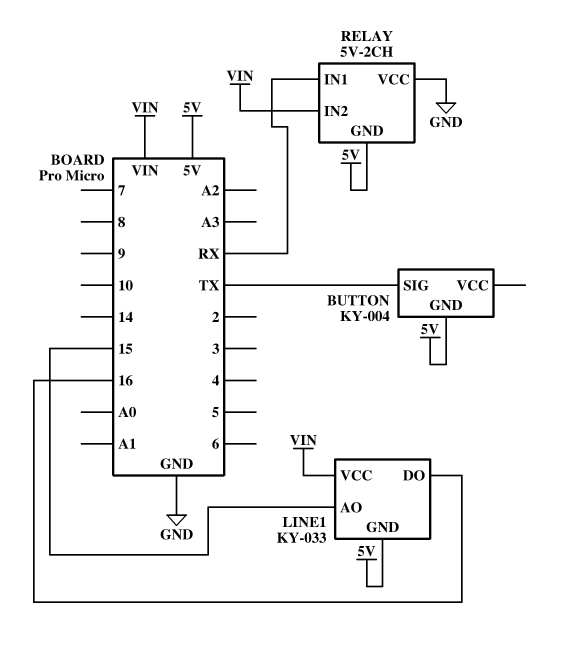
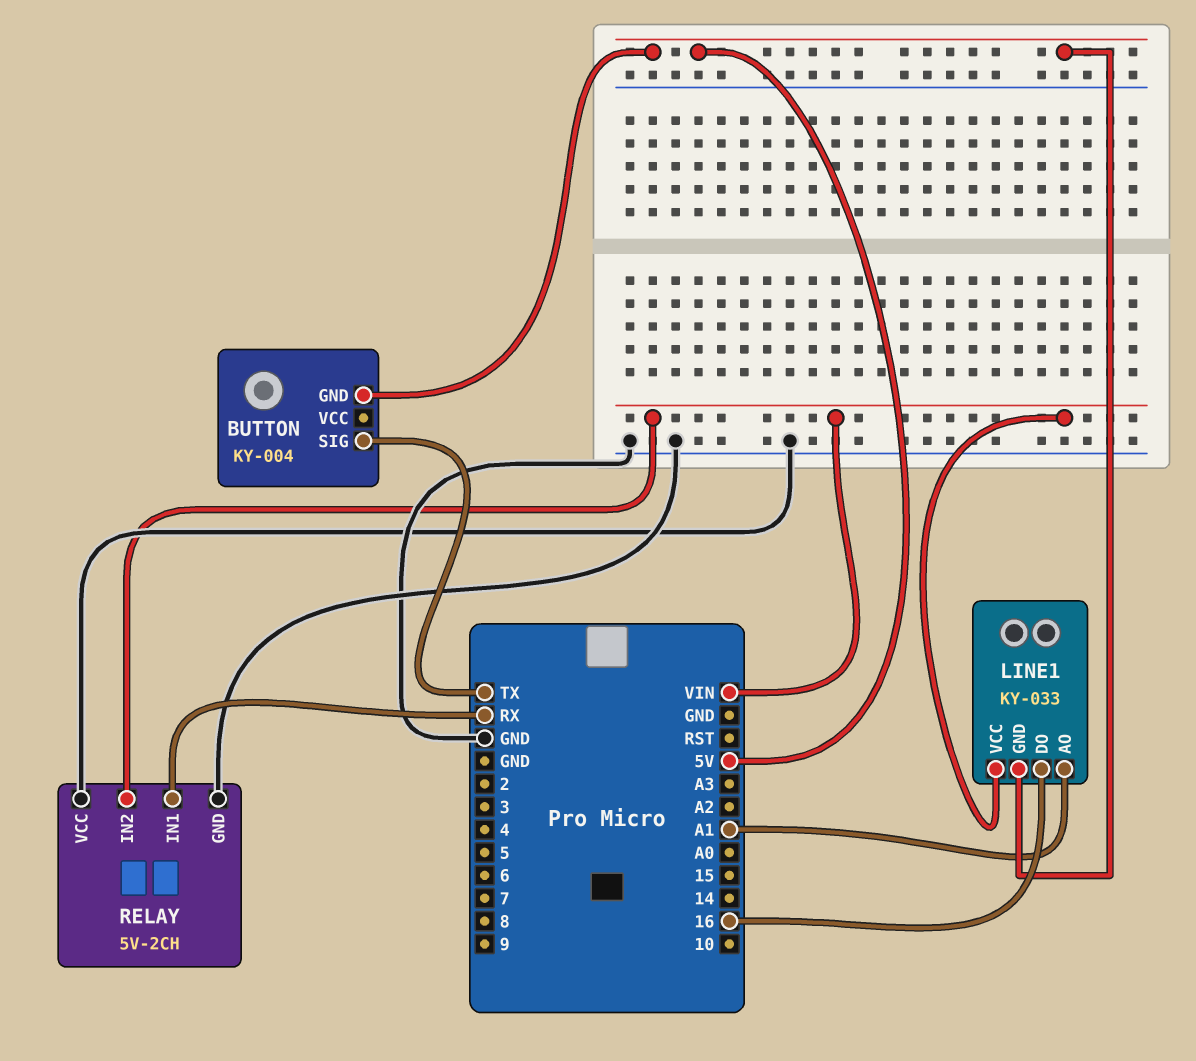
LINE1 pin AO: 15 -> A1
RELAY pin GND: 5V -> GND

